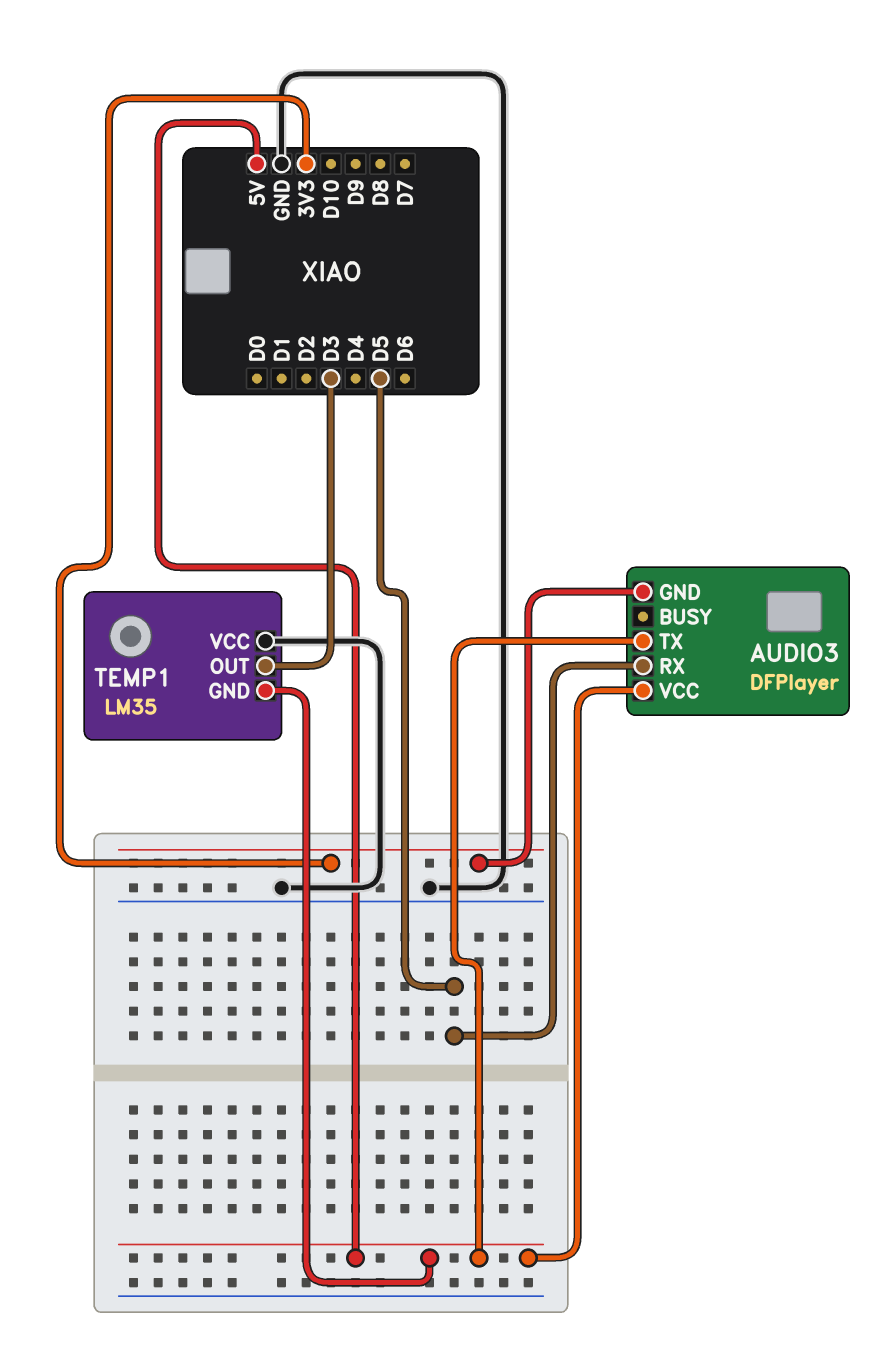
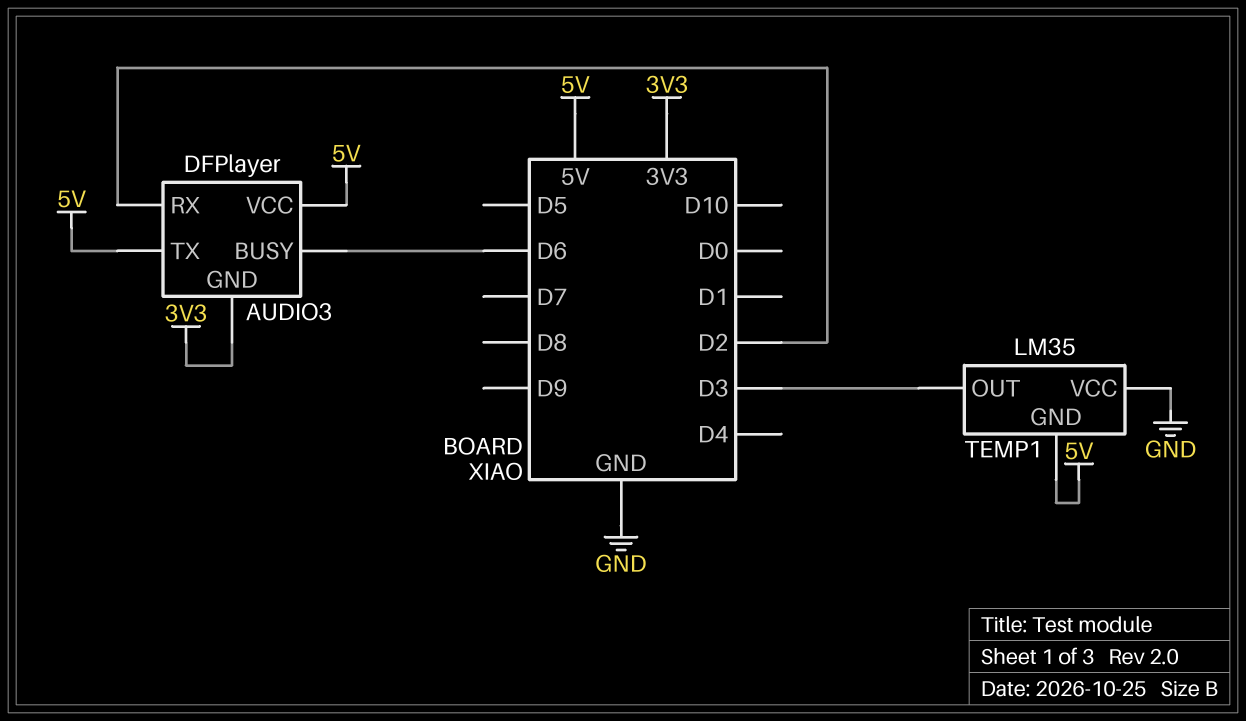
AUDIO3 pin BUSY: none -> D6
AUDIO3 pin RX: D5 -> D2

